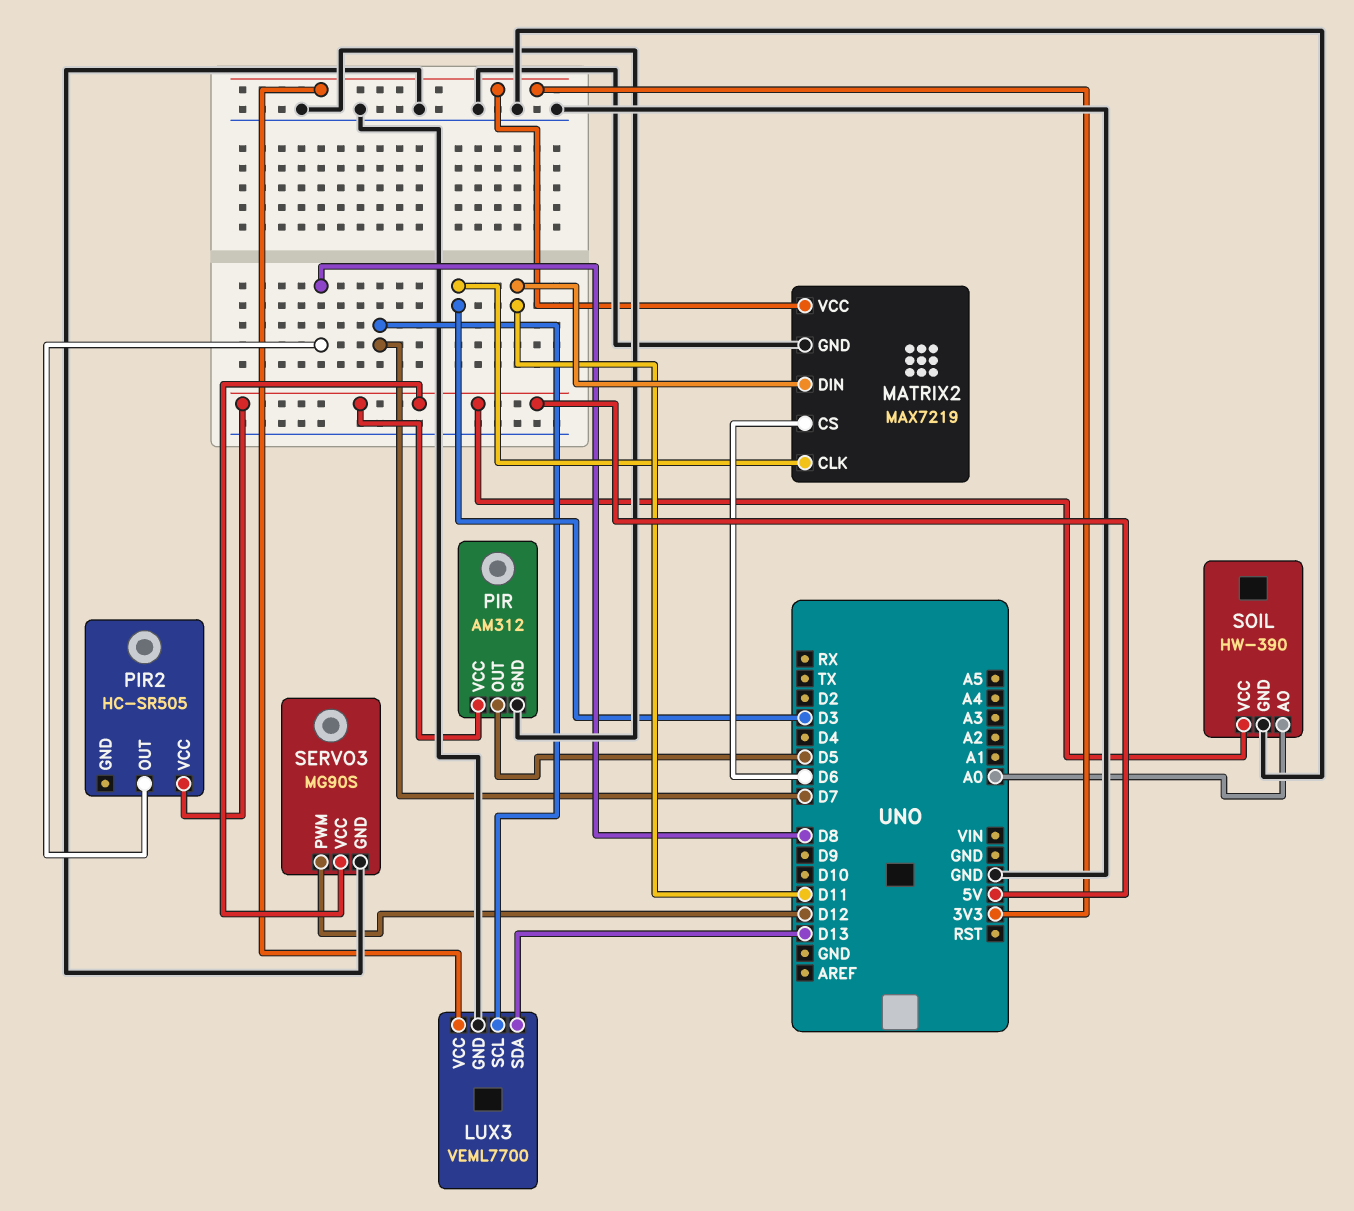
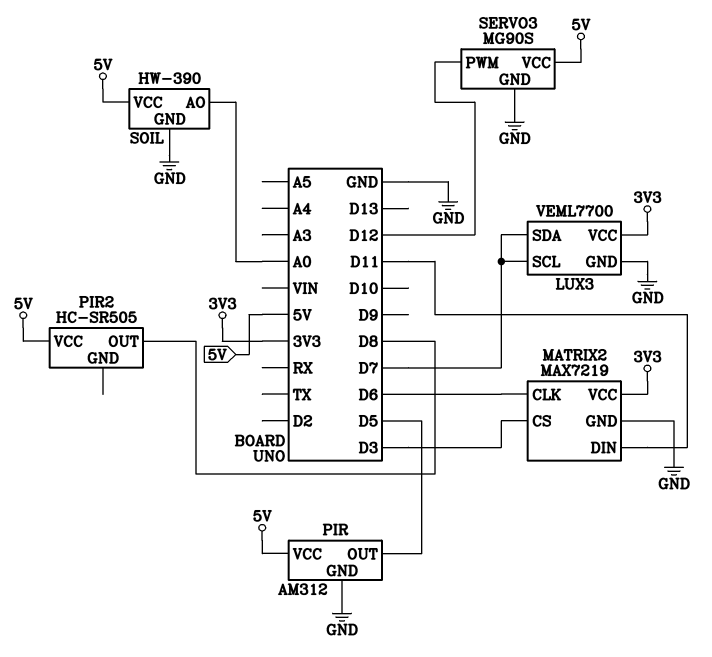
LUX3 pin SDA: D13 -> D7
MATRIX2 pin CLK: D3 -> D6
MATRIX2 pin CS: D6 -> D3

